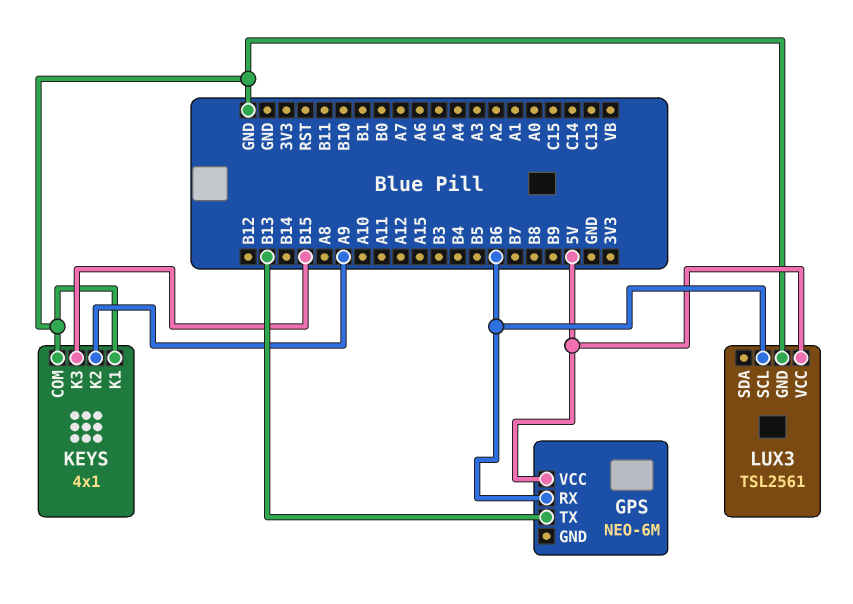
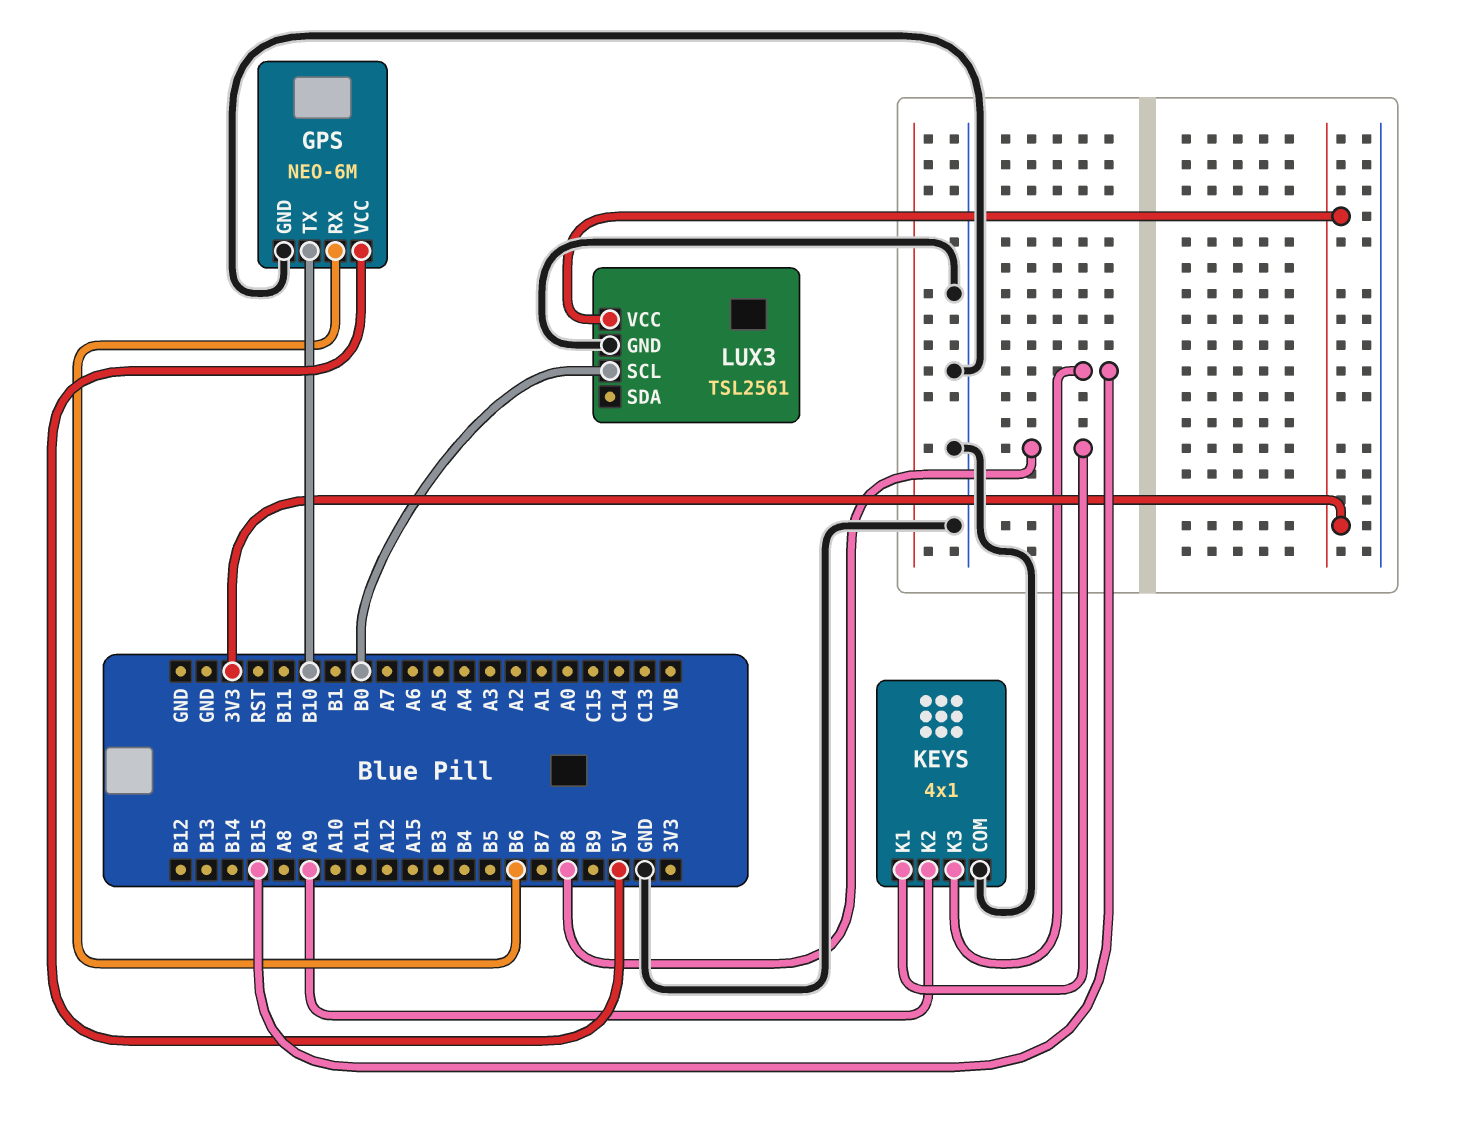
GPS pin GND: none -> GND
GPS pin TX: B13 -> B10
KEYS pin K1: GND -> B8
LUX3 pin SCL: B6 -> B0
LUX3 pin VCC: 5V -> 3V3

